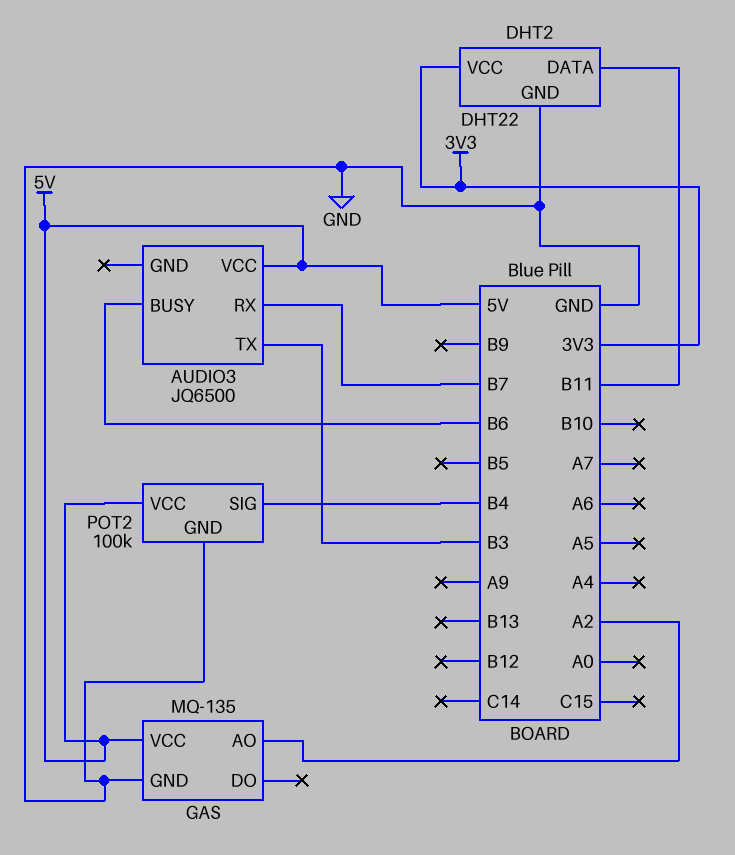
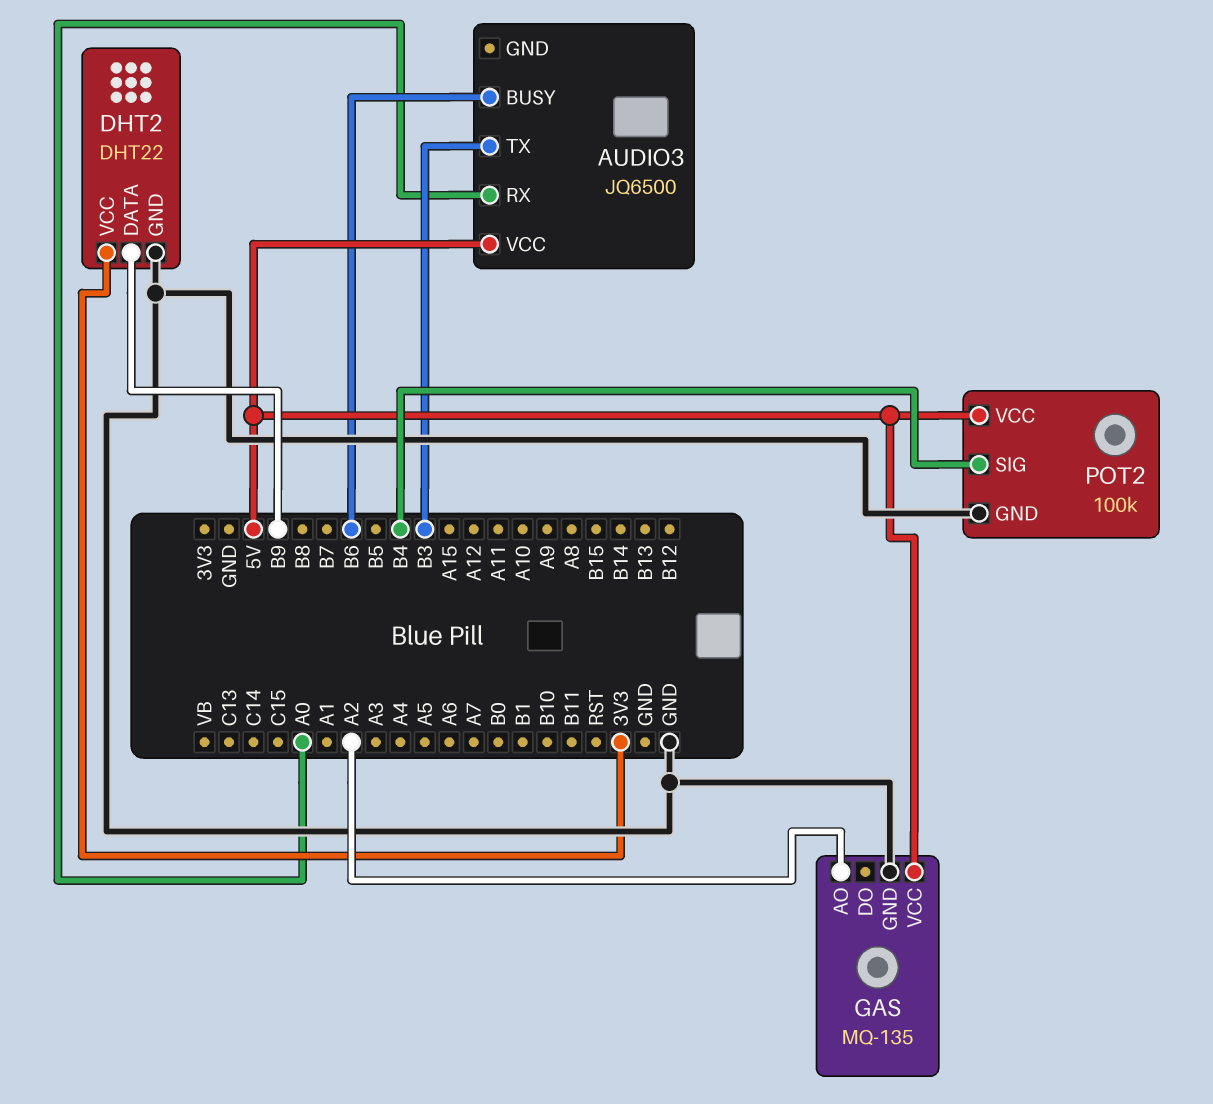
AUDIO3 pin RX: B7 -> A0
DHT2 pin DATA: B11 -> B9

